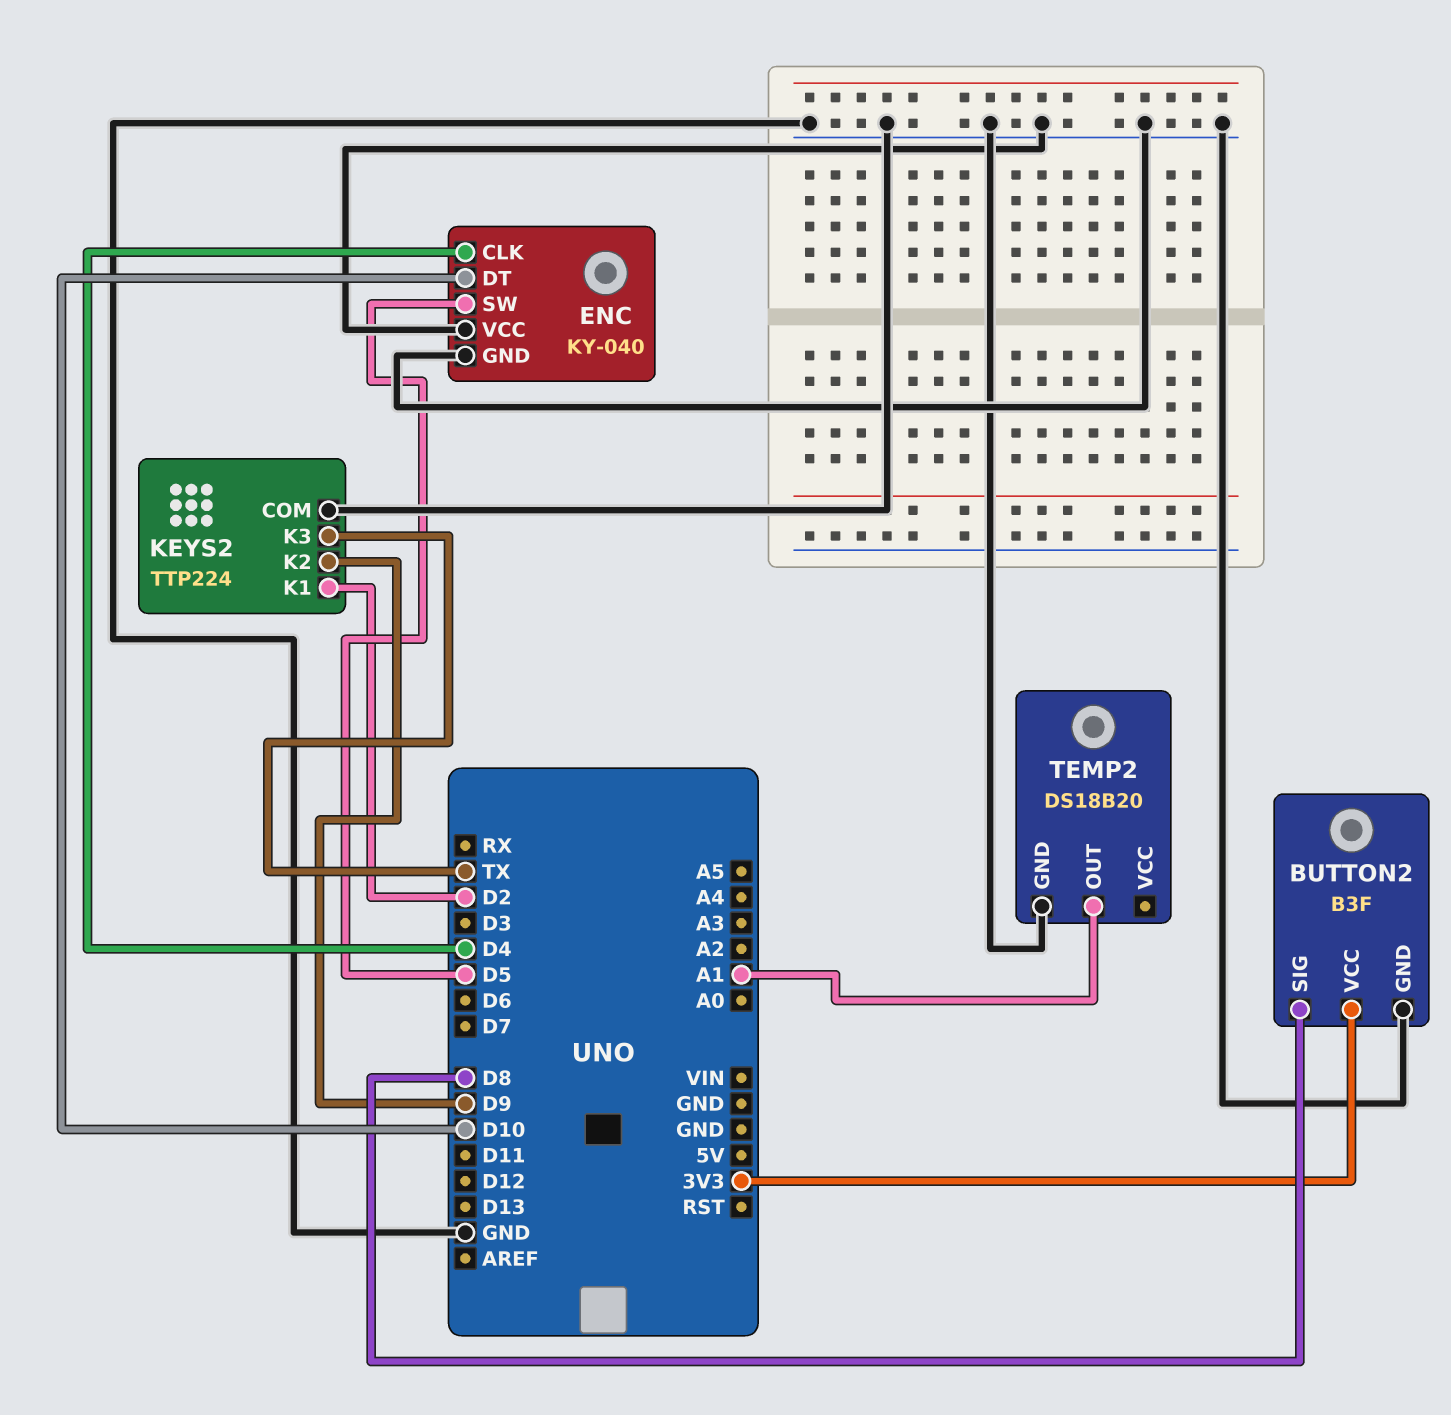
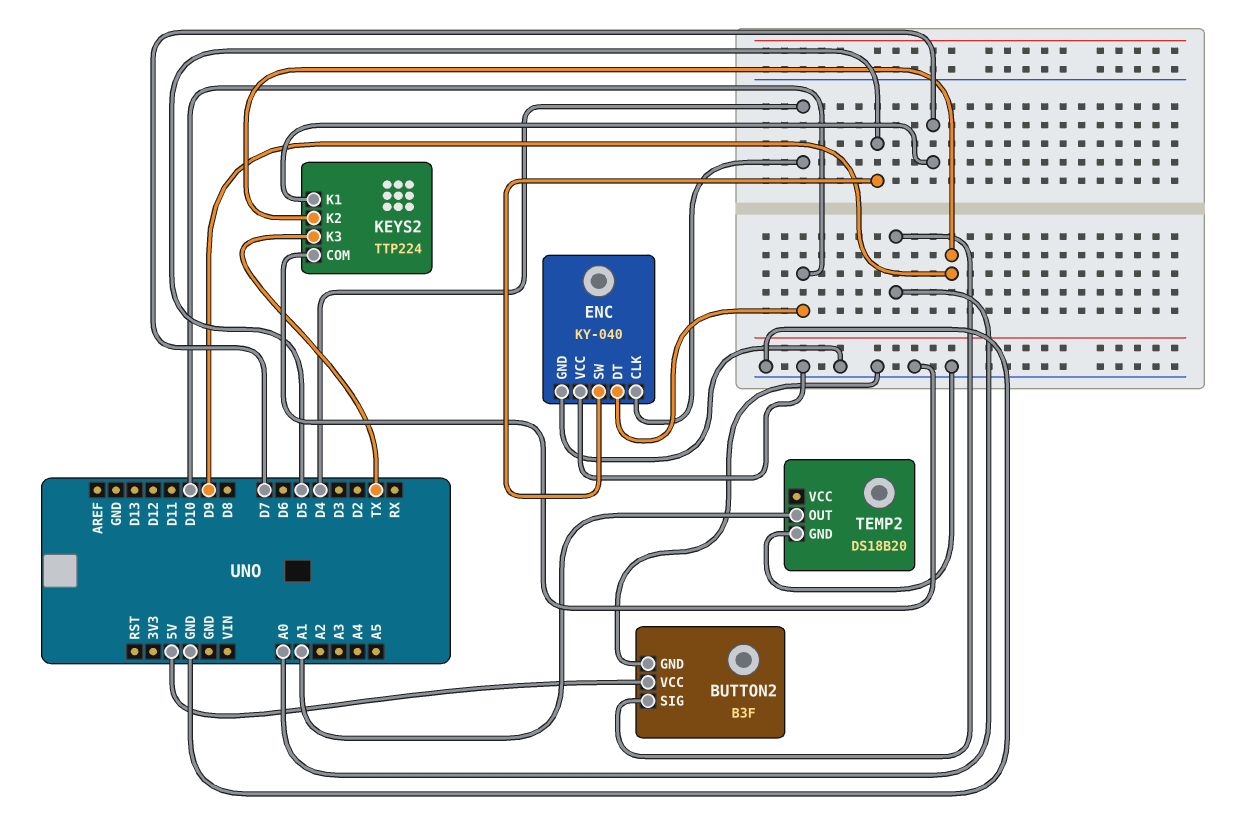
BUTTON2 pin SIG: D8 -> A0
BUTTON2 pin VCC: 3V3 -> 5V
KEYS2 pin K1: D2 -> D7

